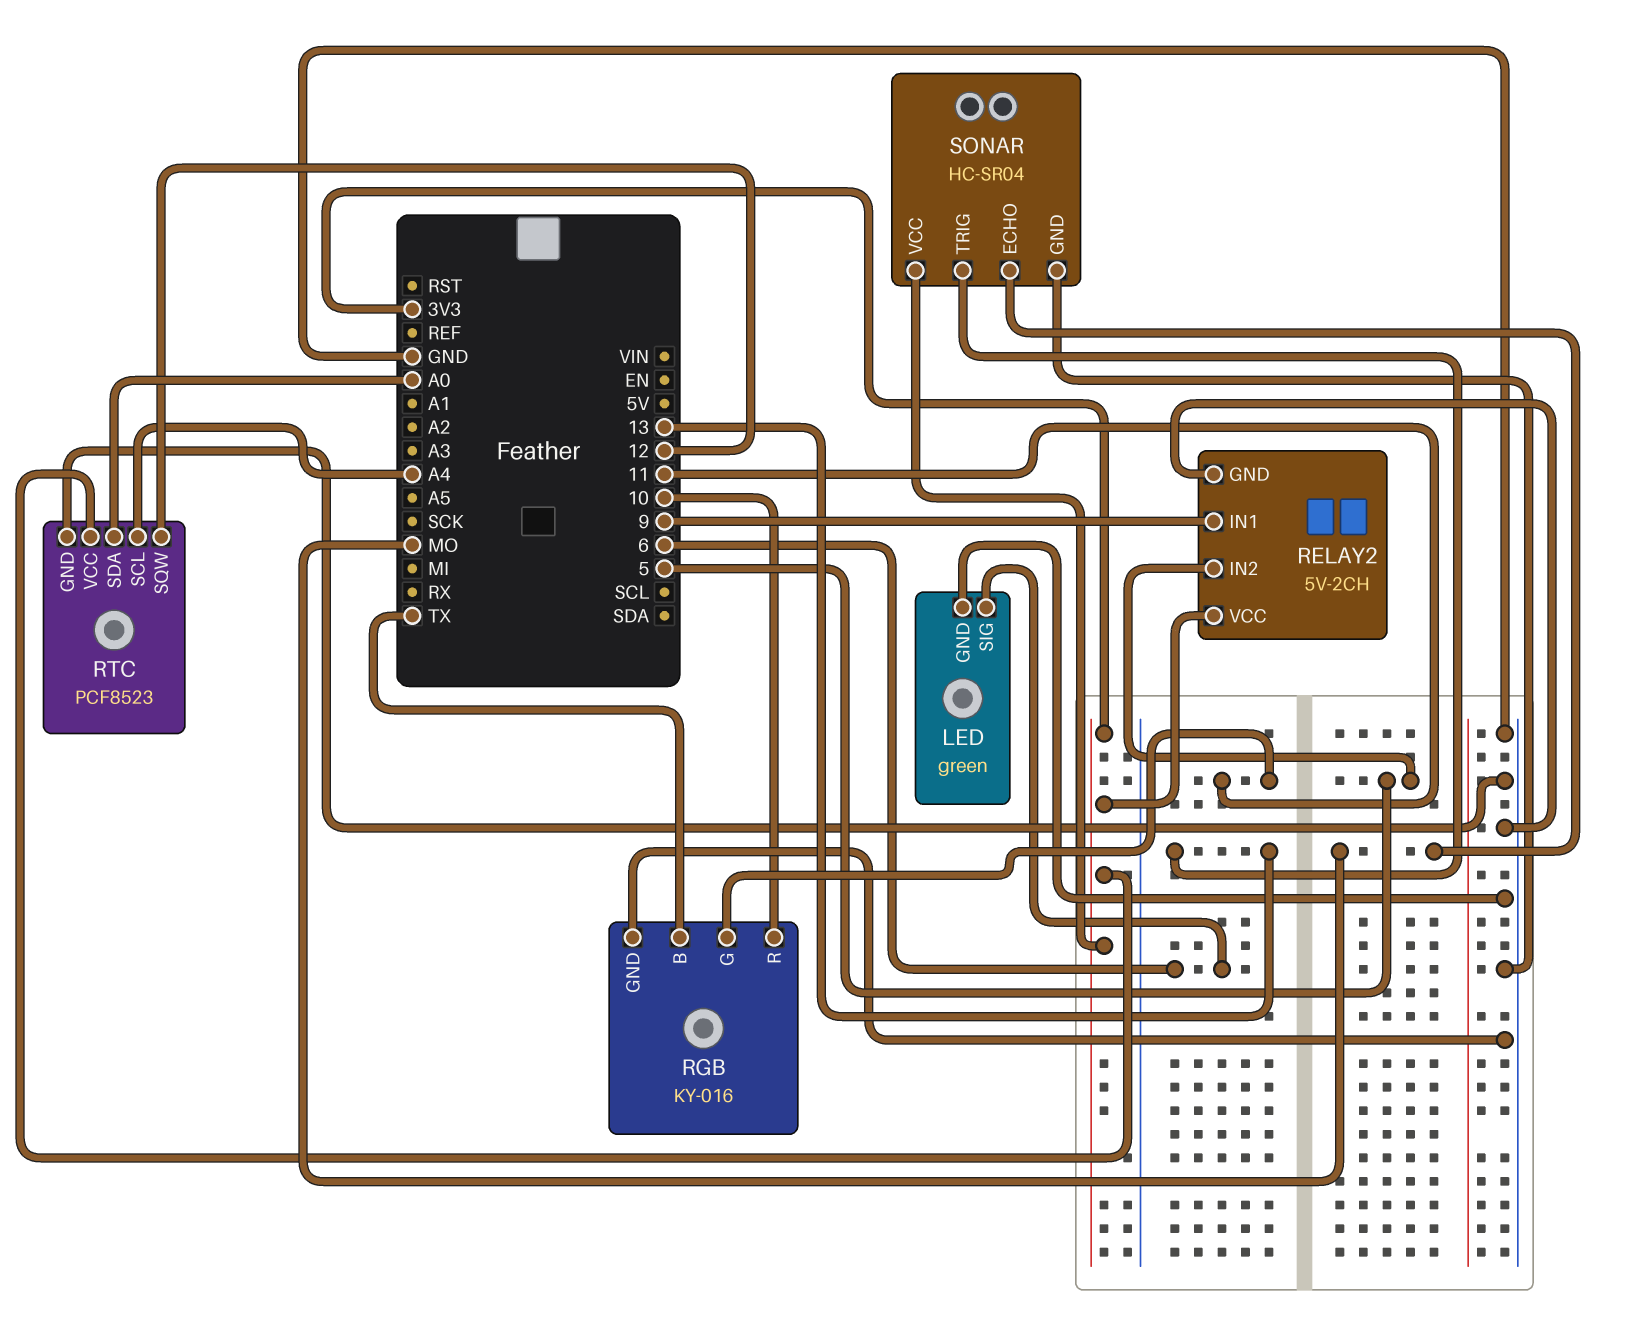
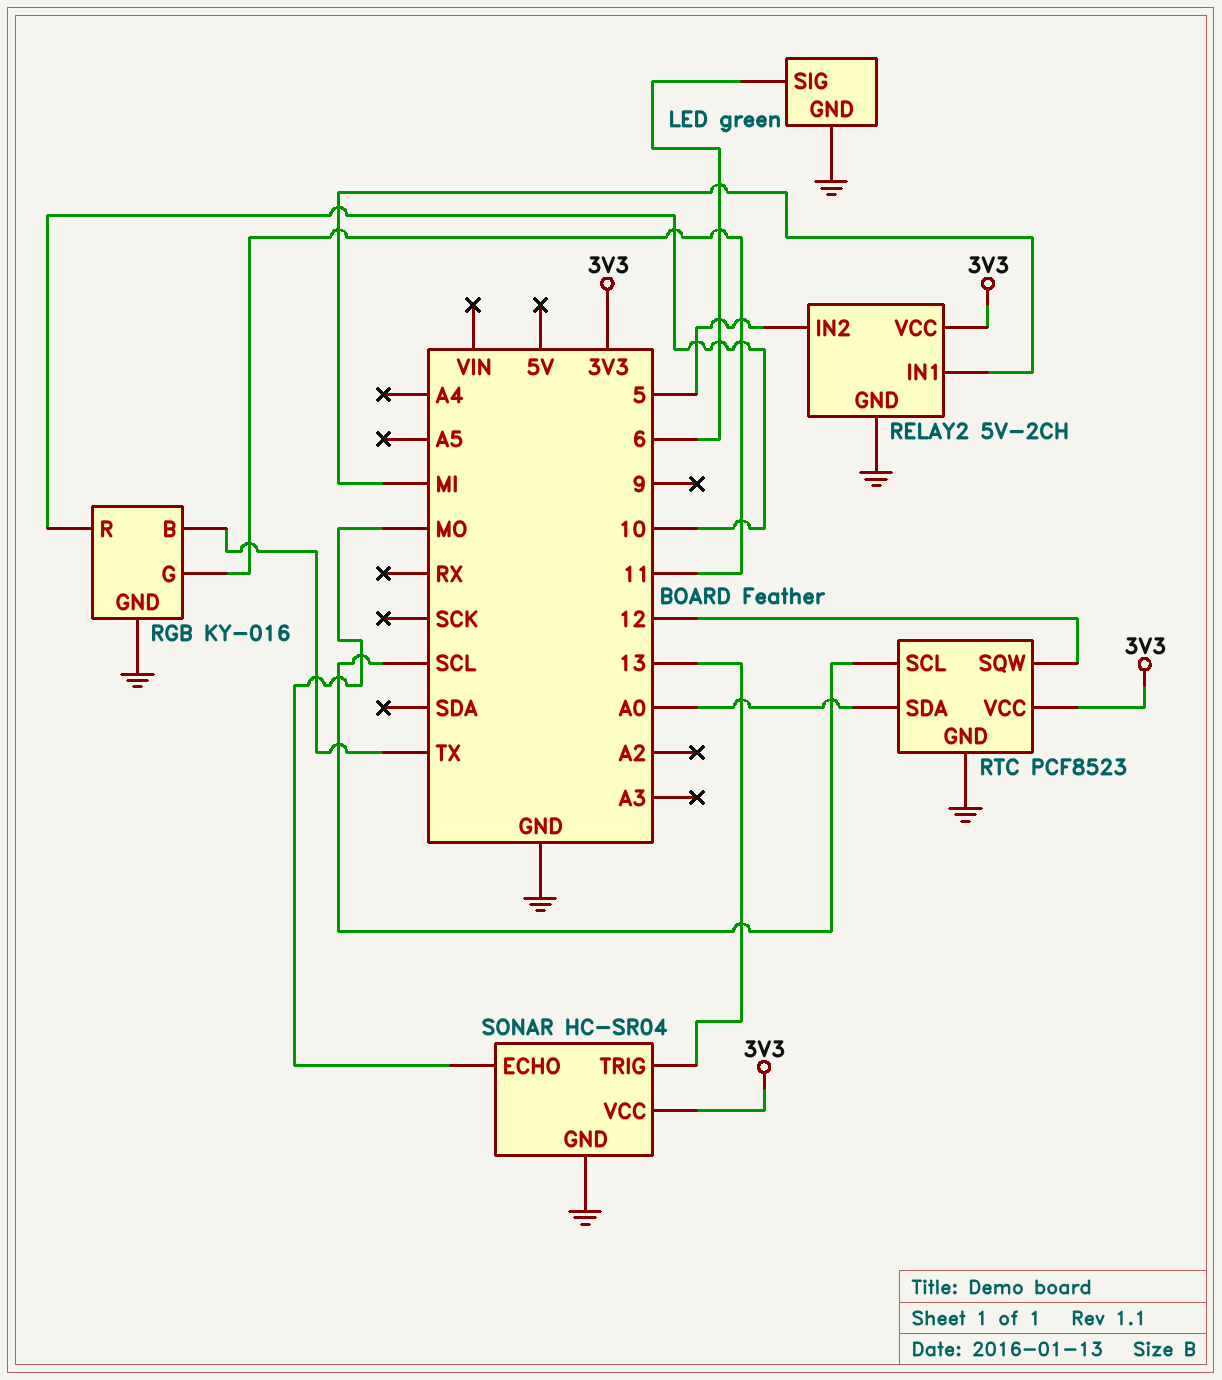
RELAY2 pin IN1: 9 -> MI
RTC pin SCL: A4 -> SCL

